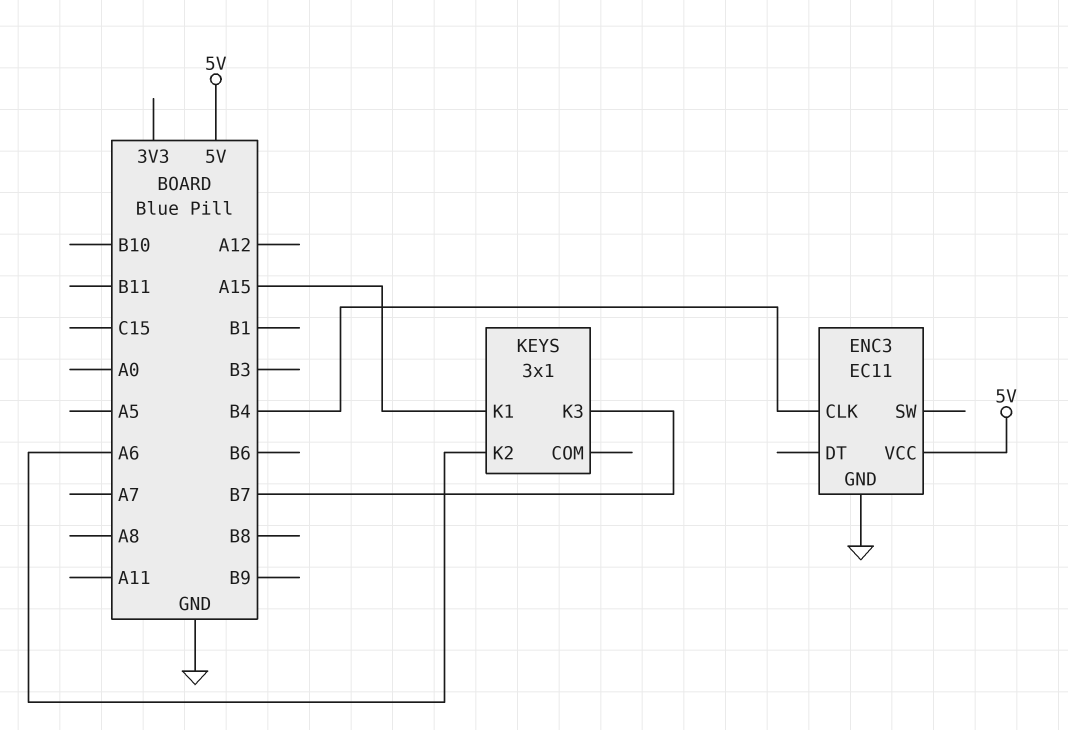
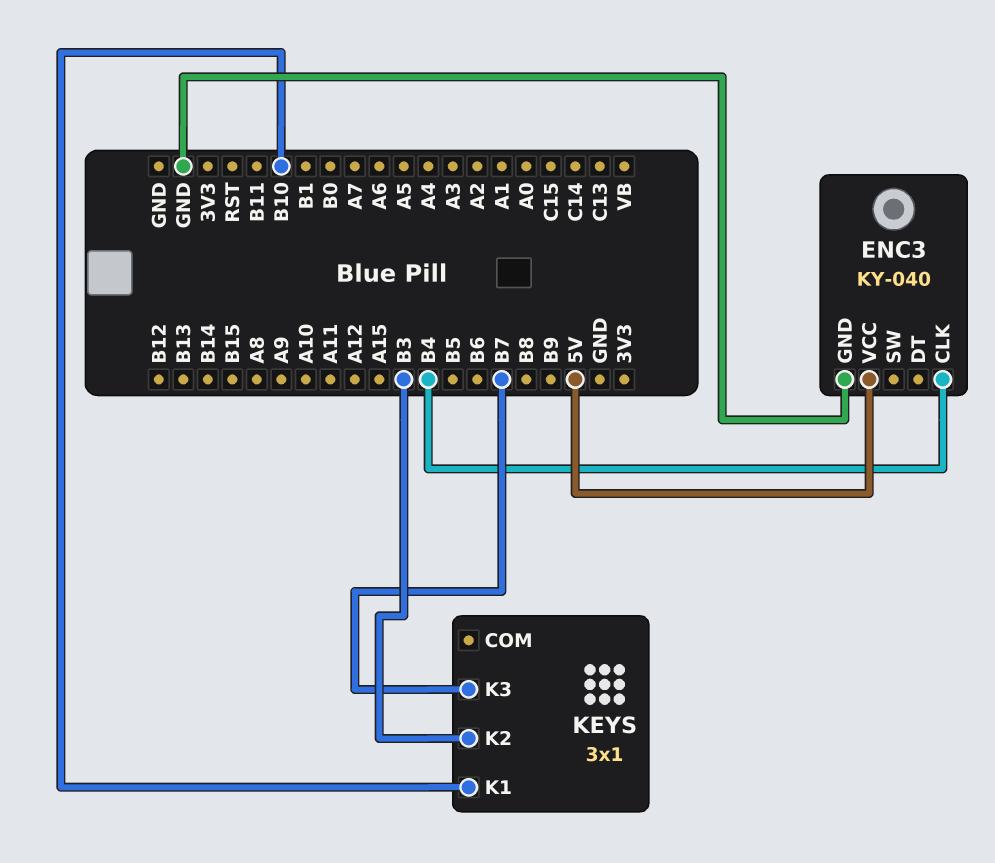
ENC3: EC11 -> KY-040
KEYS pin K1: A15 -> B10
KEYS pin K2: A6 -> B3

